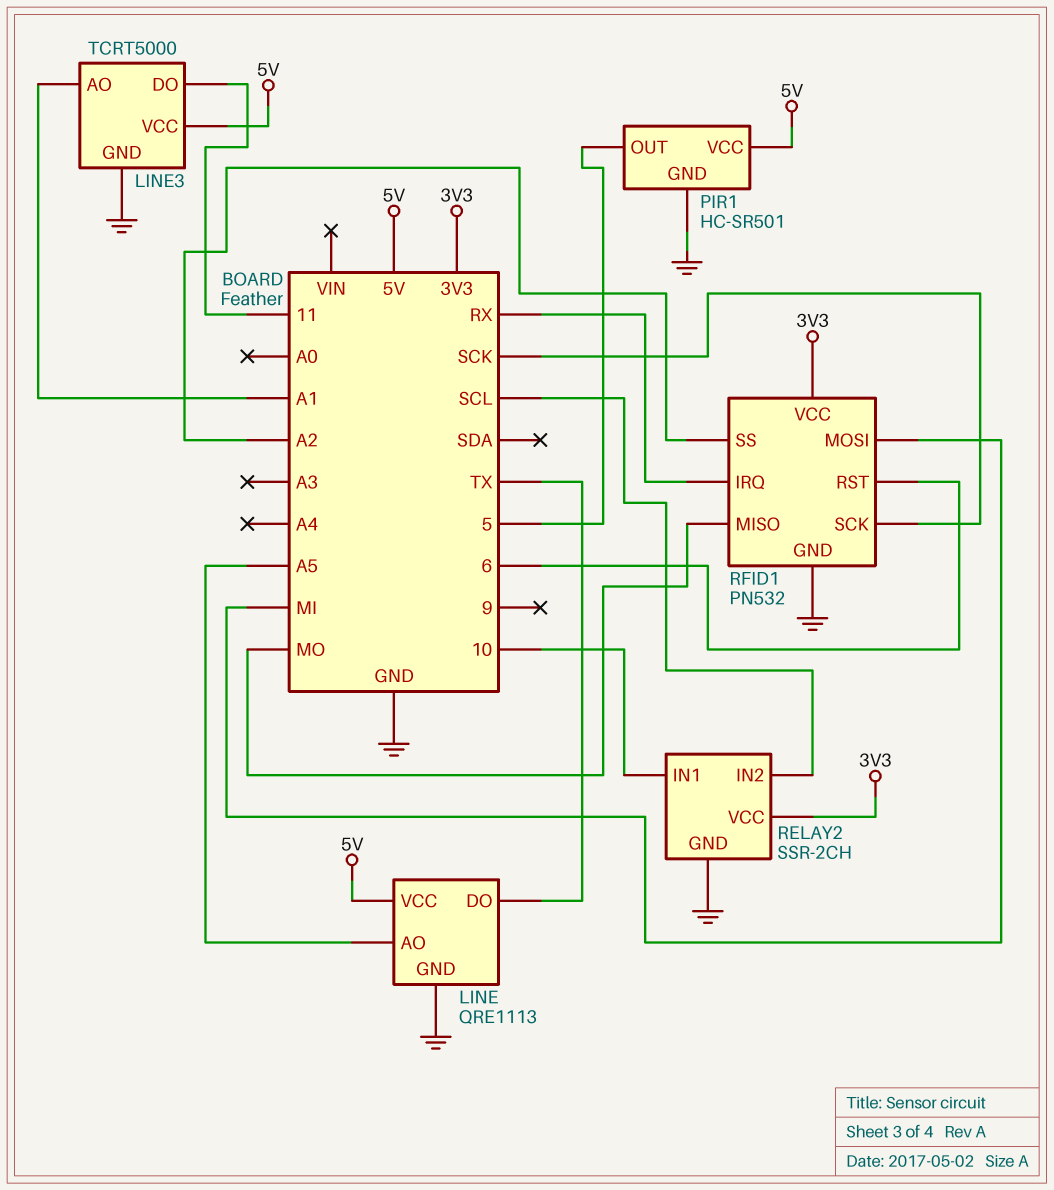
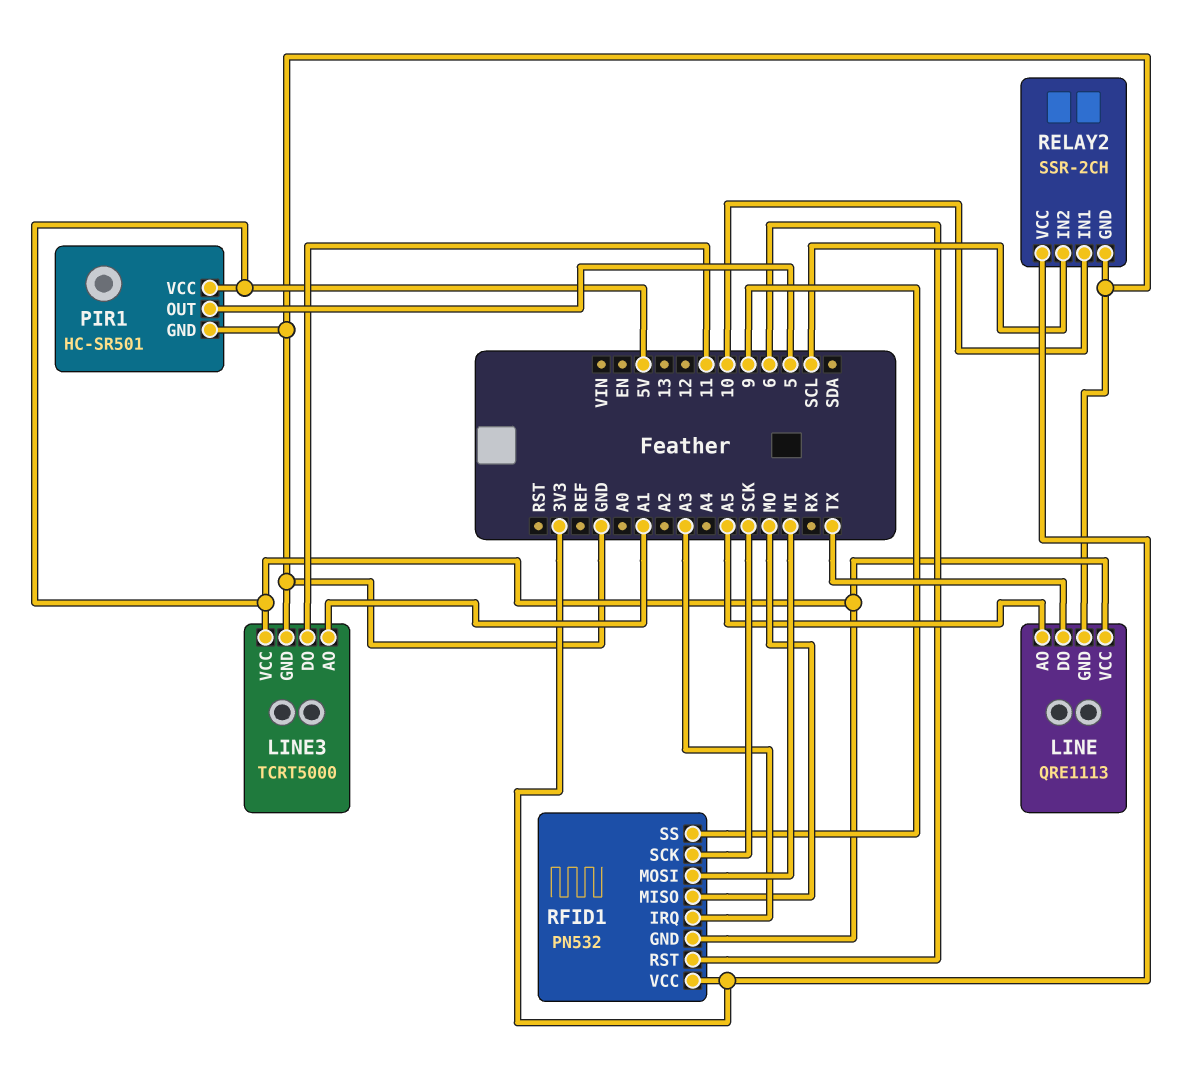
RFID1 pin GND: GND -> 5V
RFID1 pin IRQ: RX -> A3
RFID1 pin SS: A2 -> 9

